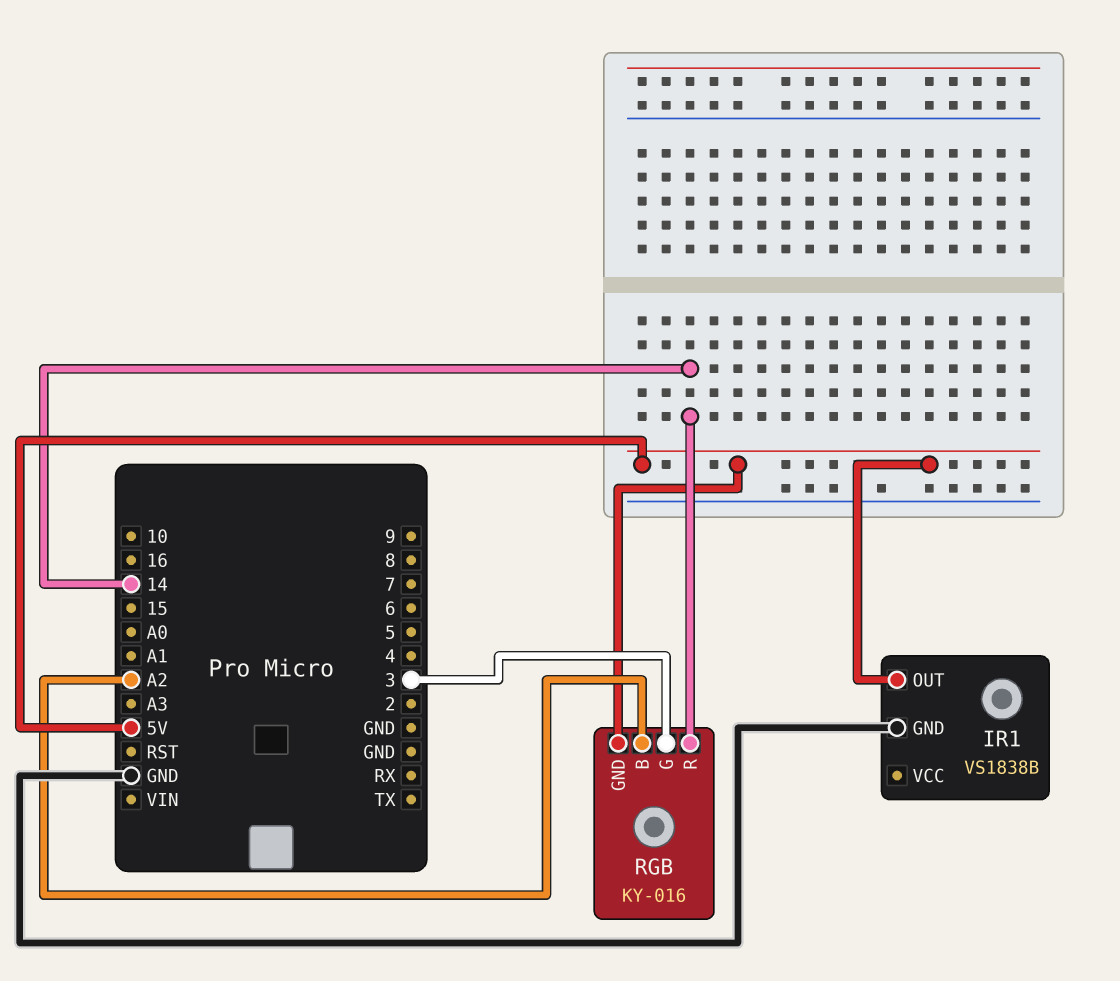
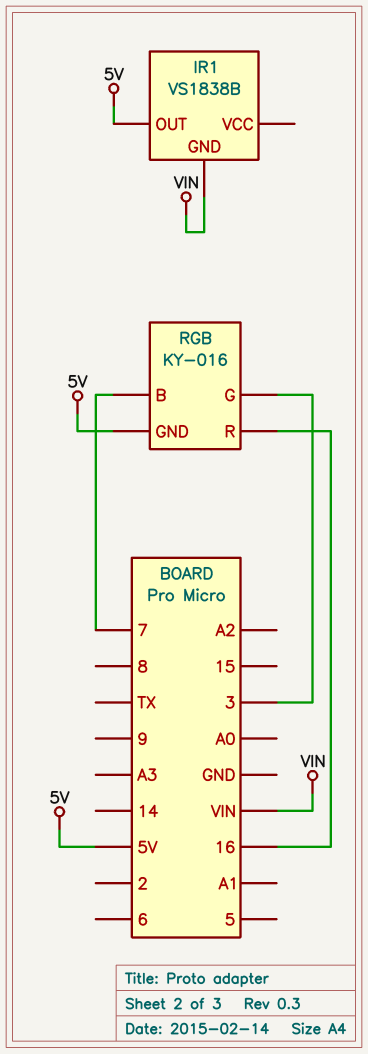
IR1 pin GND: GND -> VIN
RGB pin B: A2 -> 7
RGB pin R: 14 -> 16

